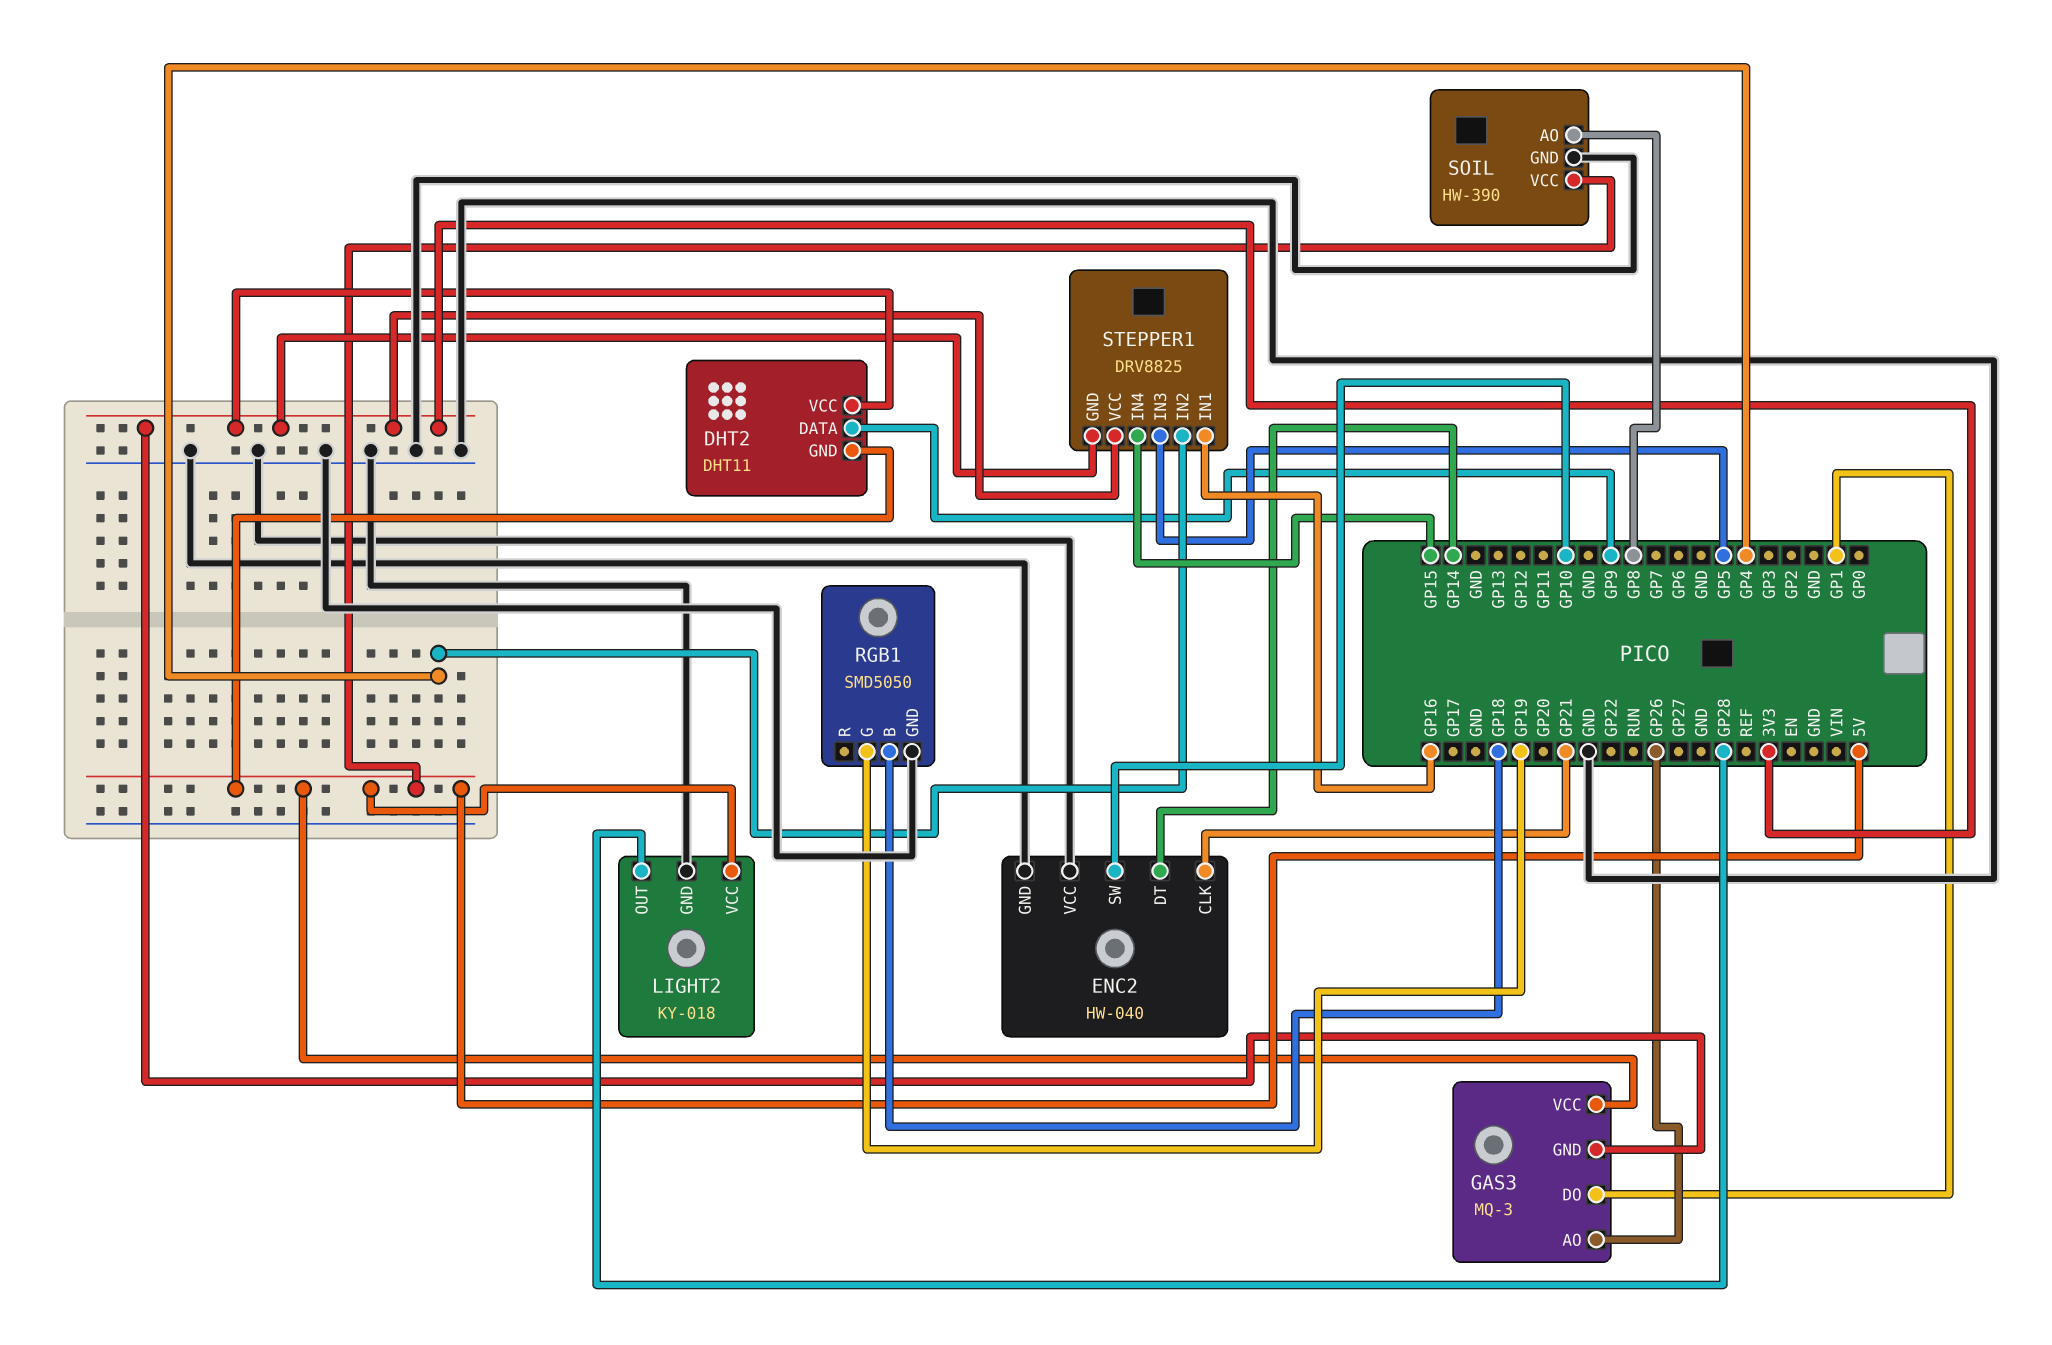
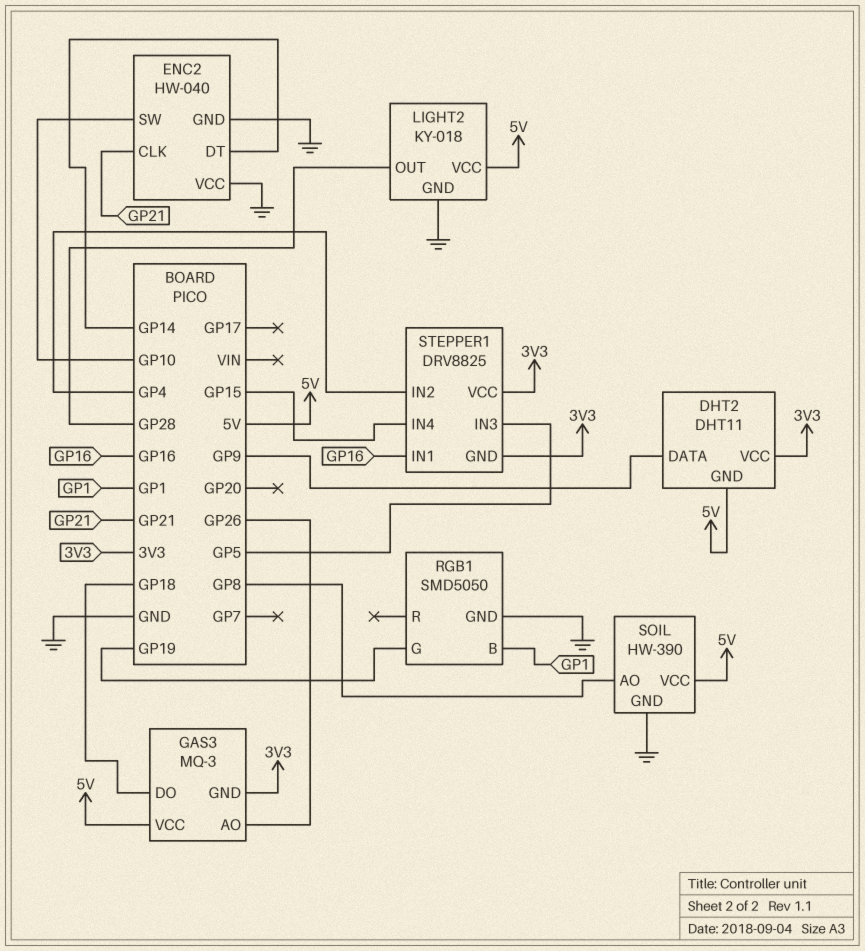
GAS3 pin DO: GP1 -> GP18
RGB1 pin B: GP18 -> GP1

